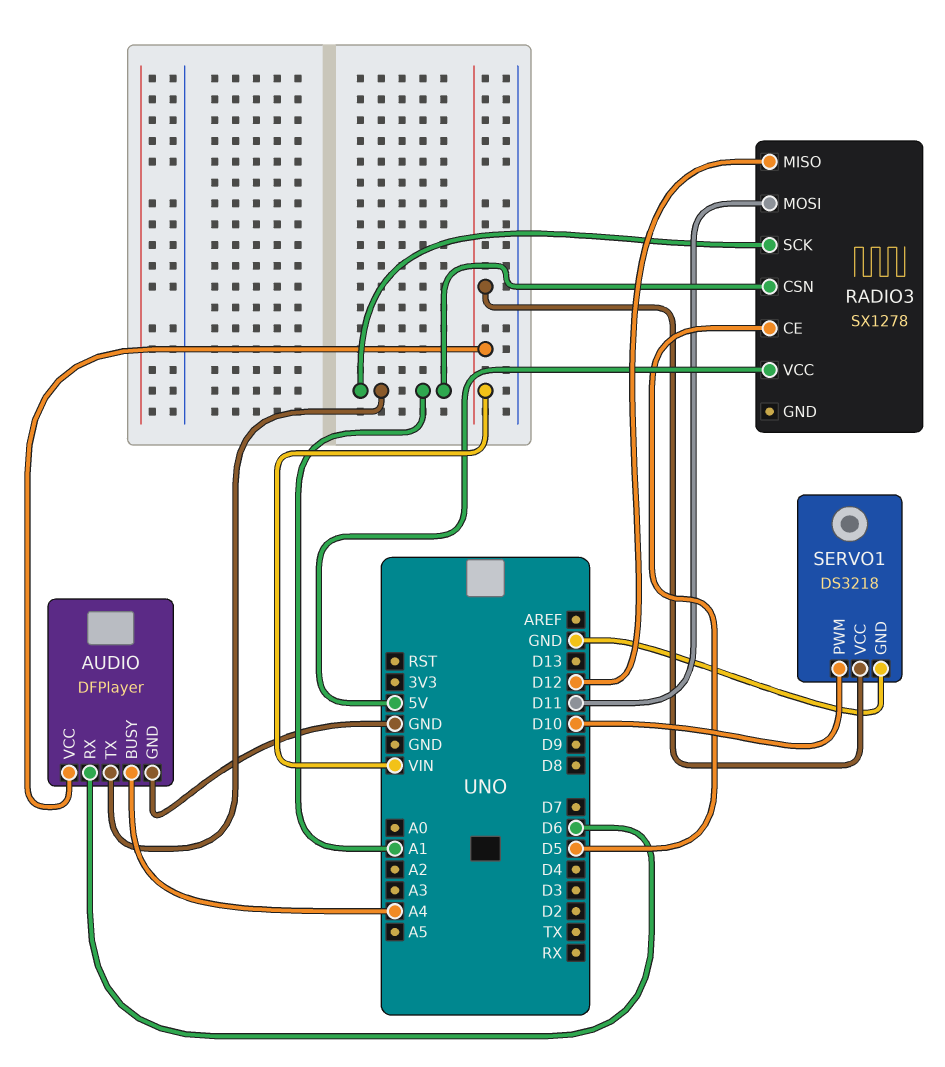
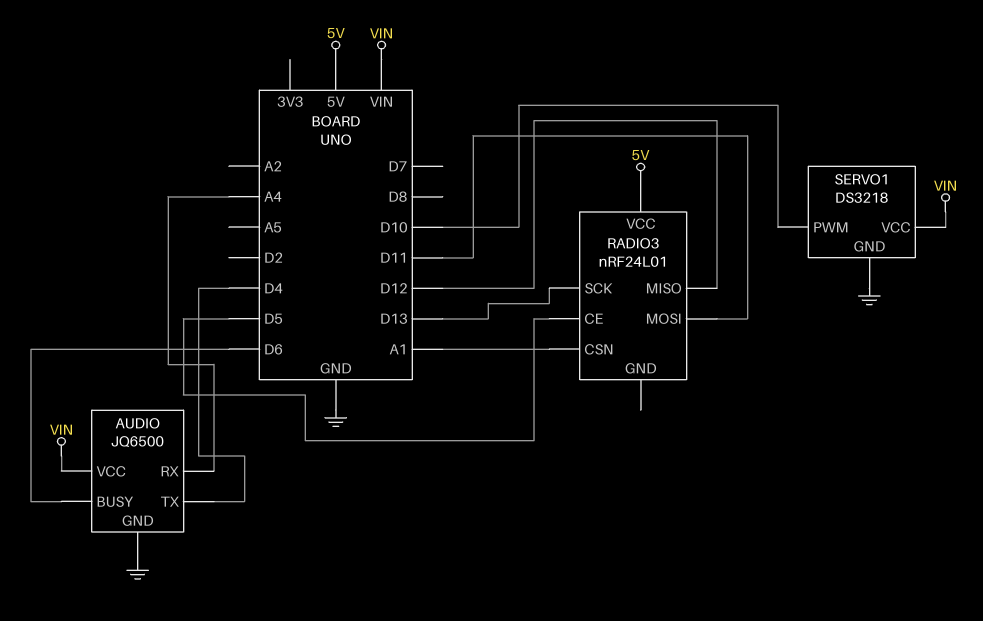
AUDIO: DFPlayer -> JQ6500
AUDIO pin BUSY: A4 -> D6
AUDIO pin RX: D6 -> A4
AUDIO pin TX: A1 -> D4
RADIO3: SX1278 -> nRF24L01
RADIO3 pin SCK: A1 -> D13

